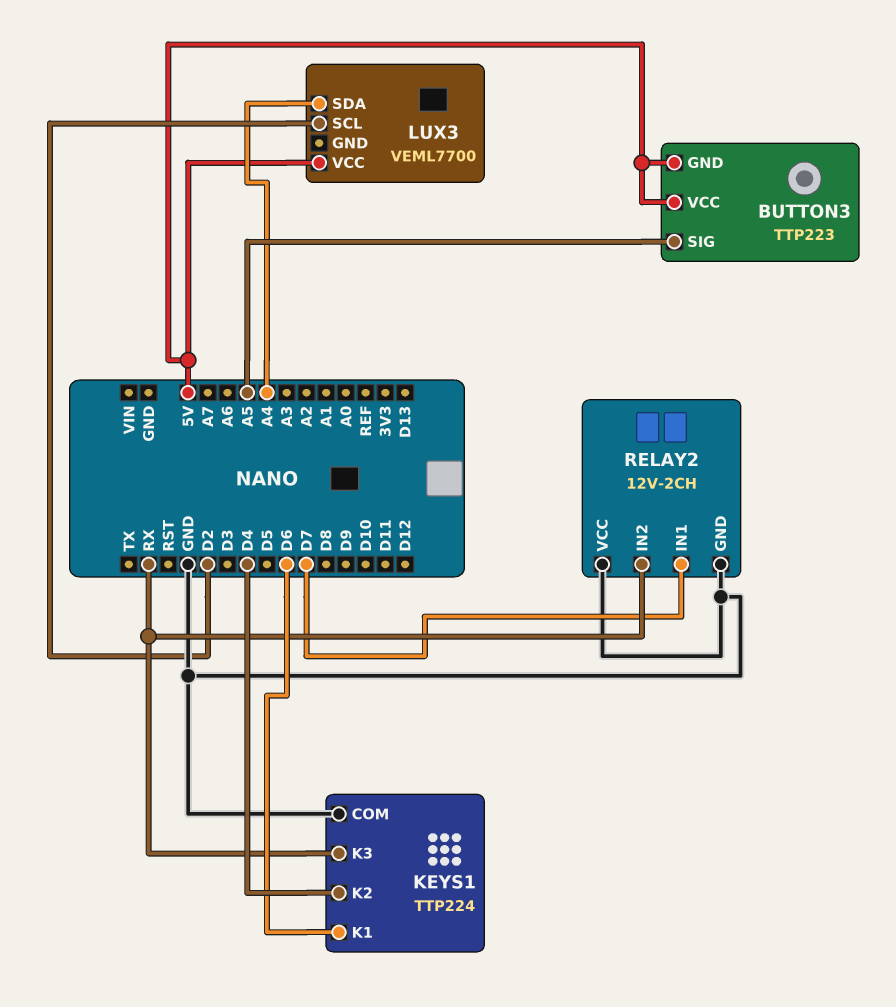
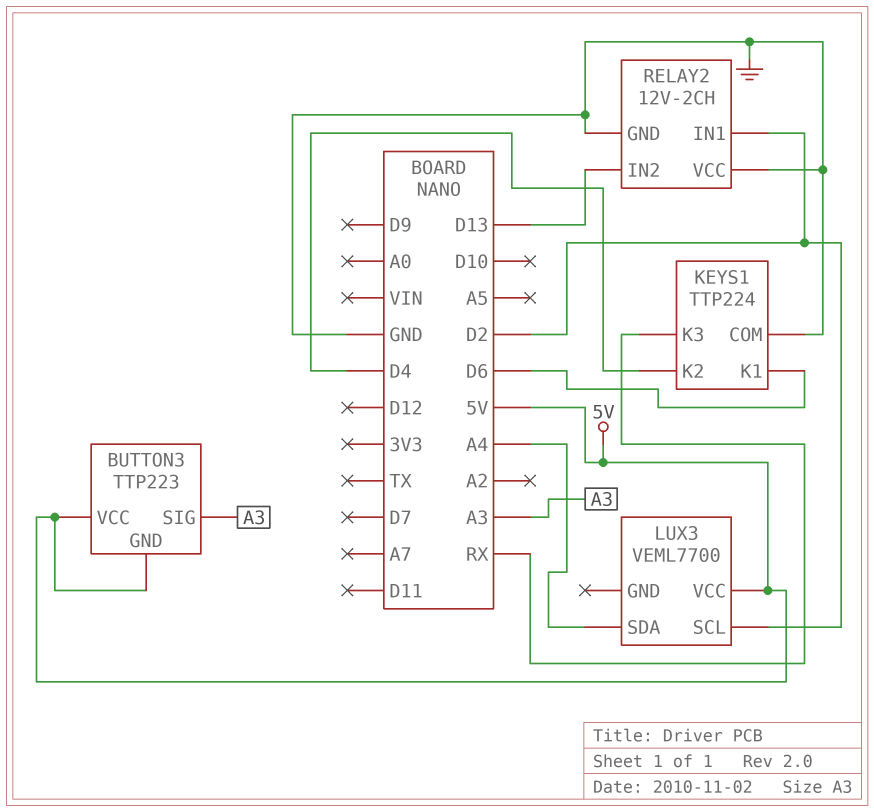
BUTTON3 pin SIG: A5 -> A3
RELAY2 pin IN1: D7 -> D2
RELAY2 pin IN2: RX -> D13

